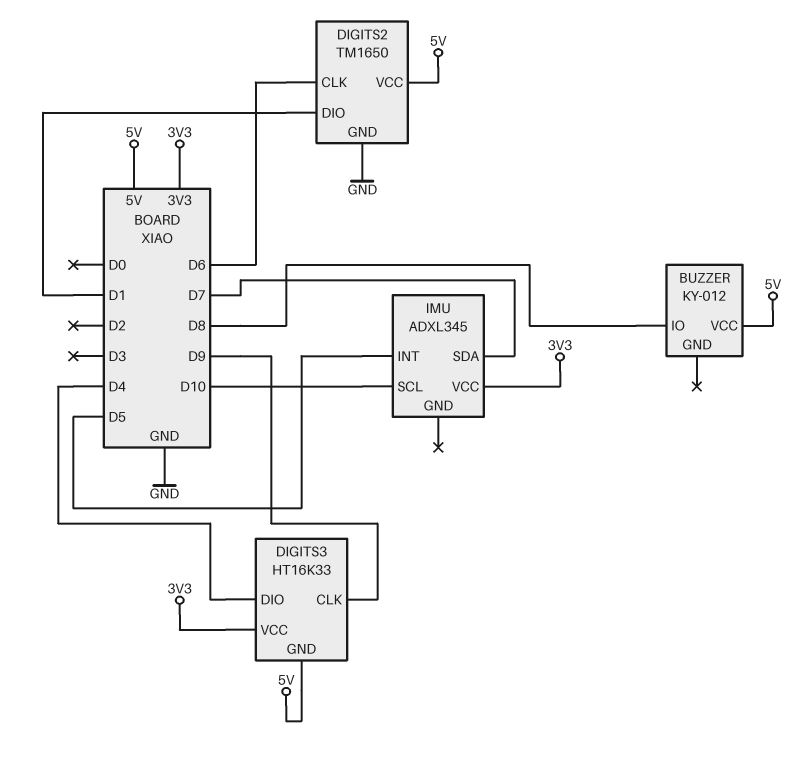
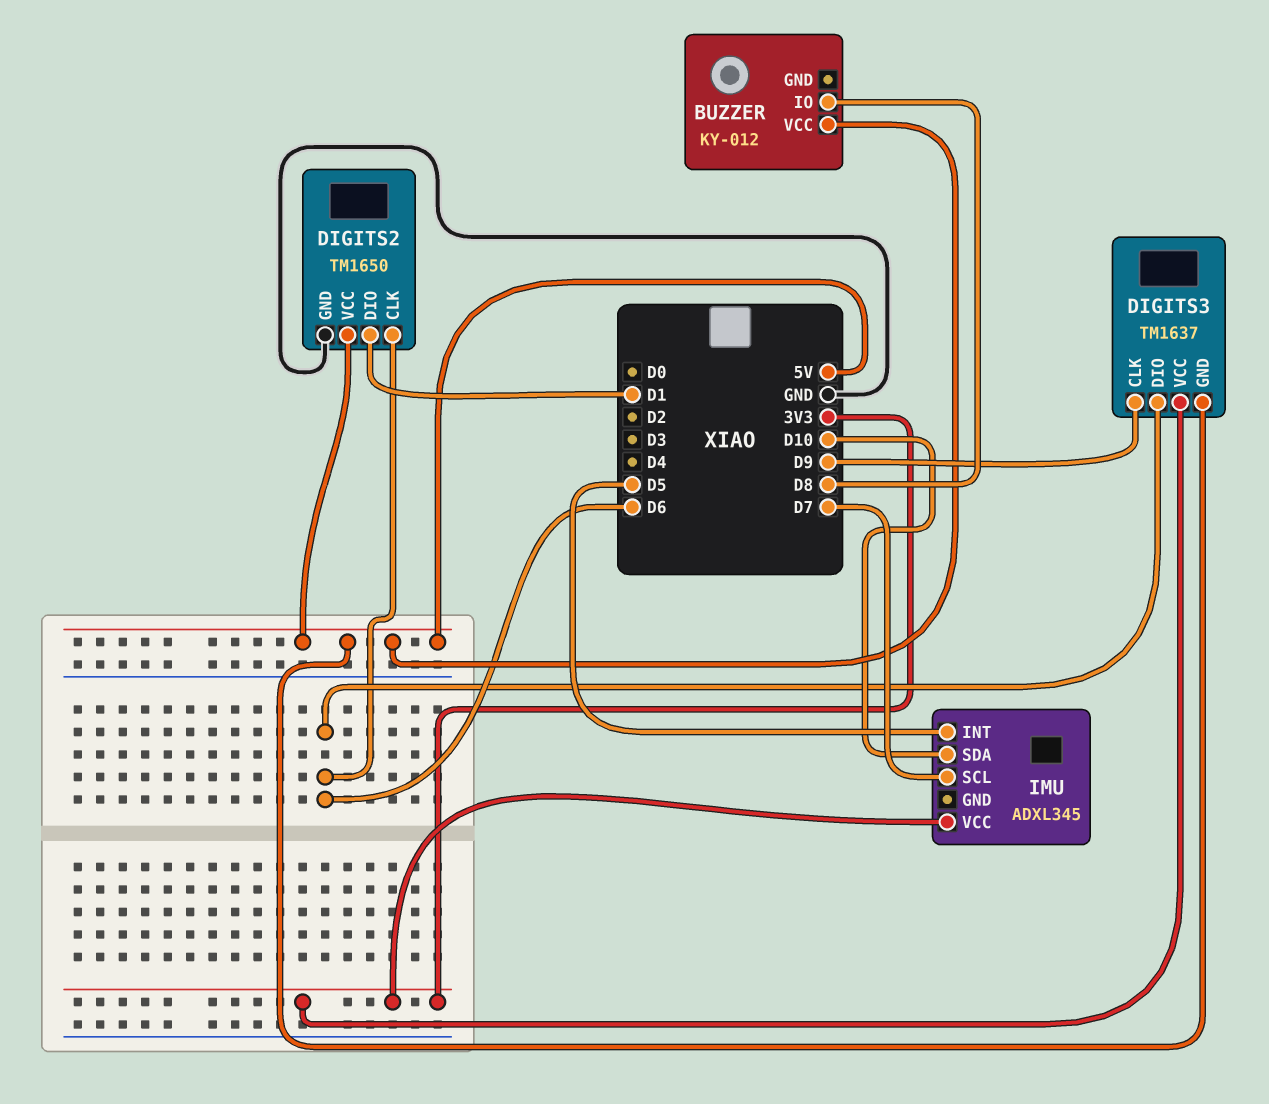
DIGITS3: HT16K33 -> TM1637
DIGITS3 pin DIO: D4 -> D6
IMU pin SCL: D10 -> D7
IMU pin SDA: D7 -> D10

